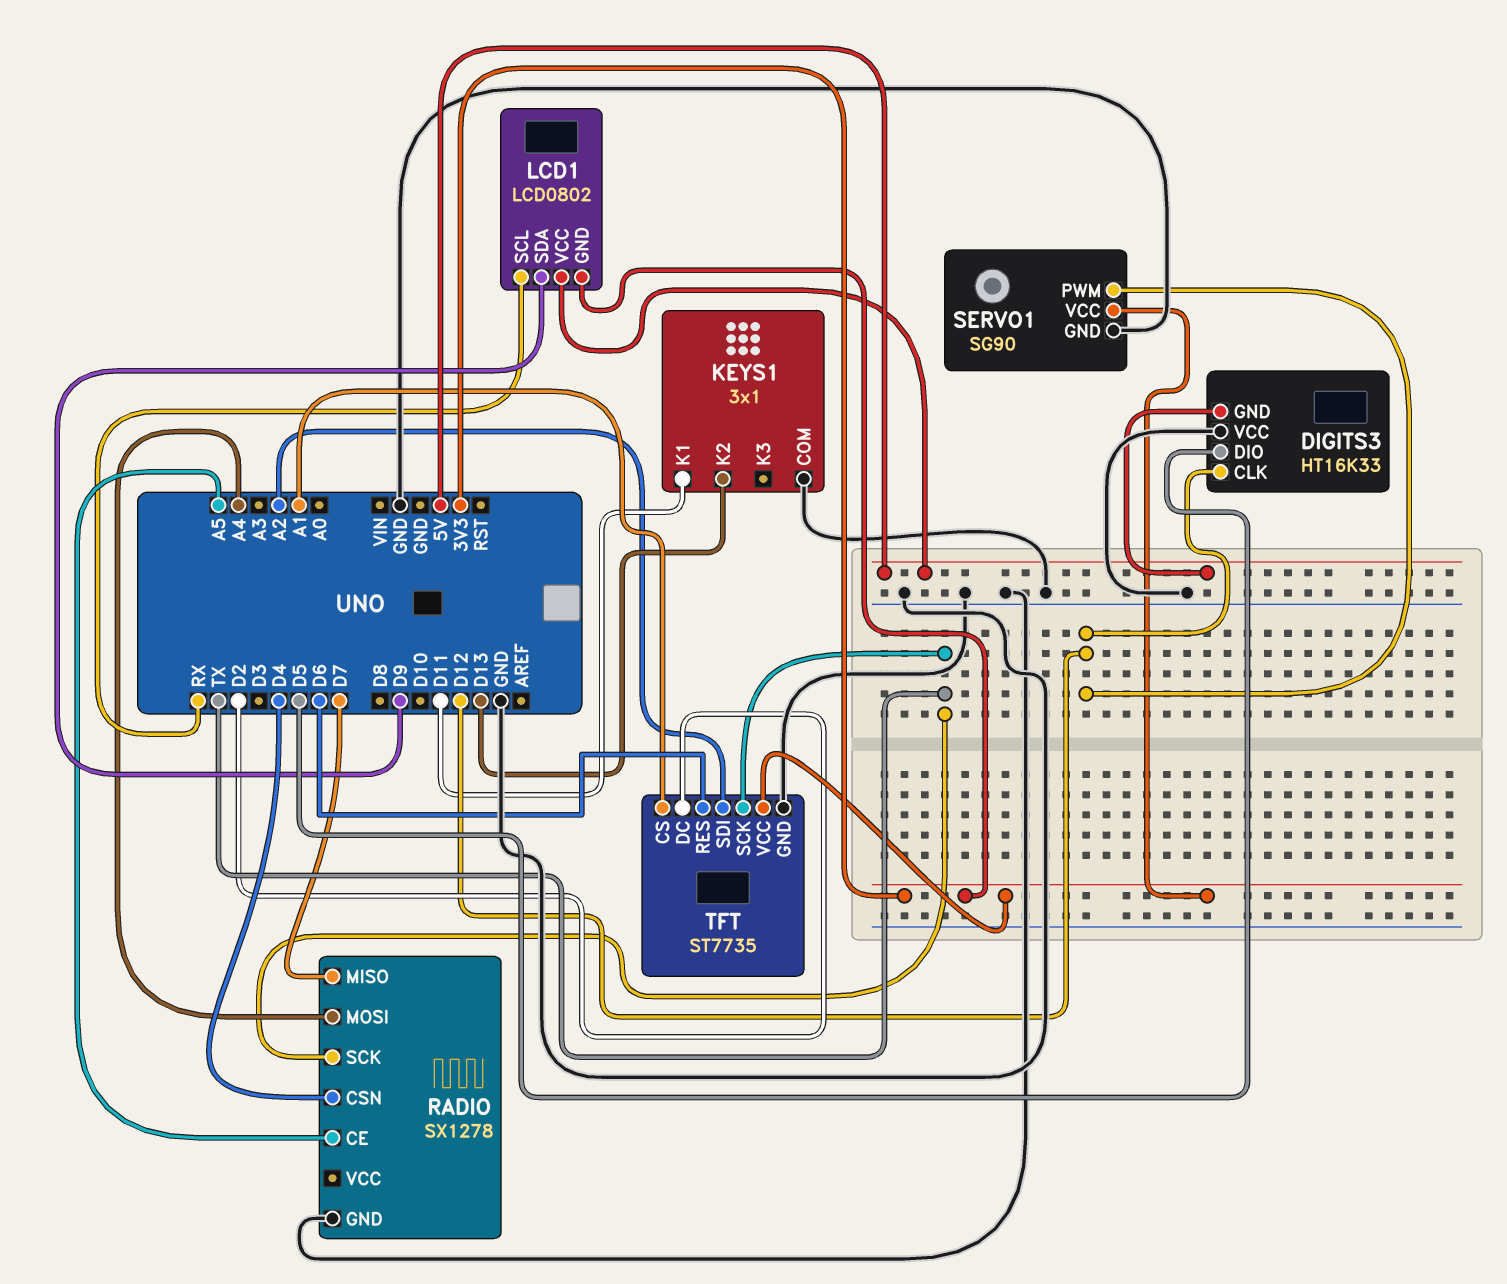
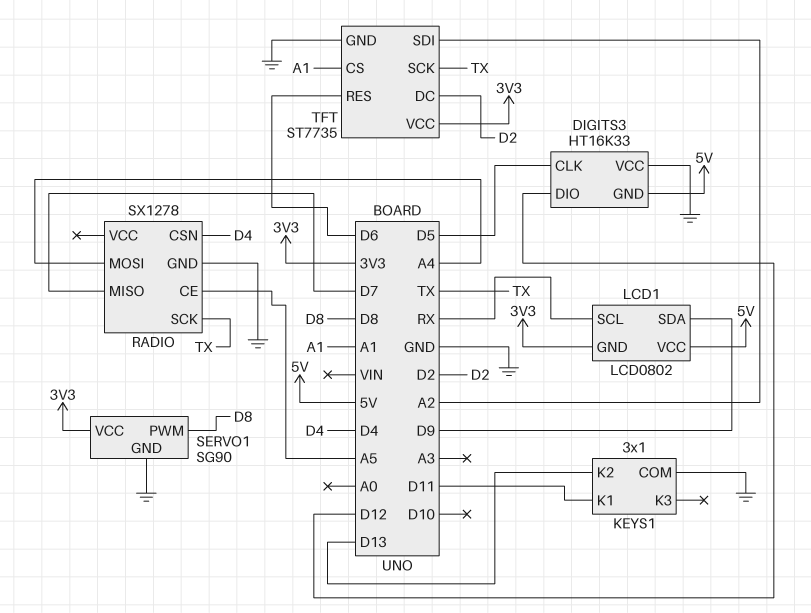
DIGITS3 pin CLK: D12 -> D5
DIGITS3 pin DIO: D5 -> D12
SERVO1 pin PWM: D12 -> D8

